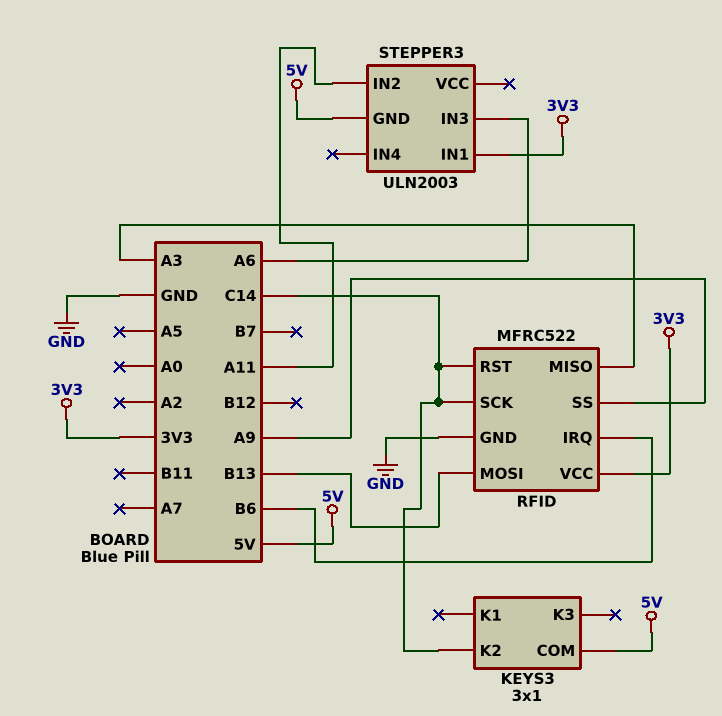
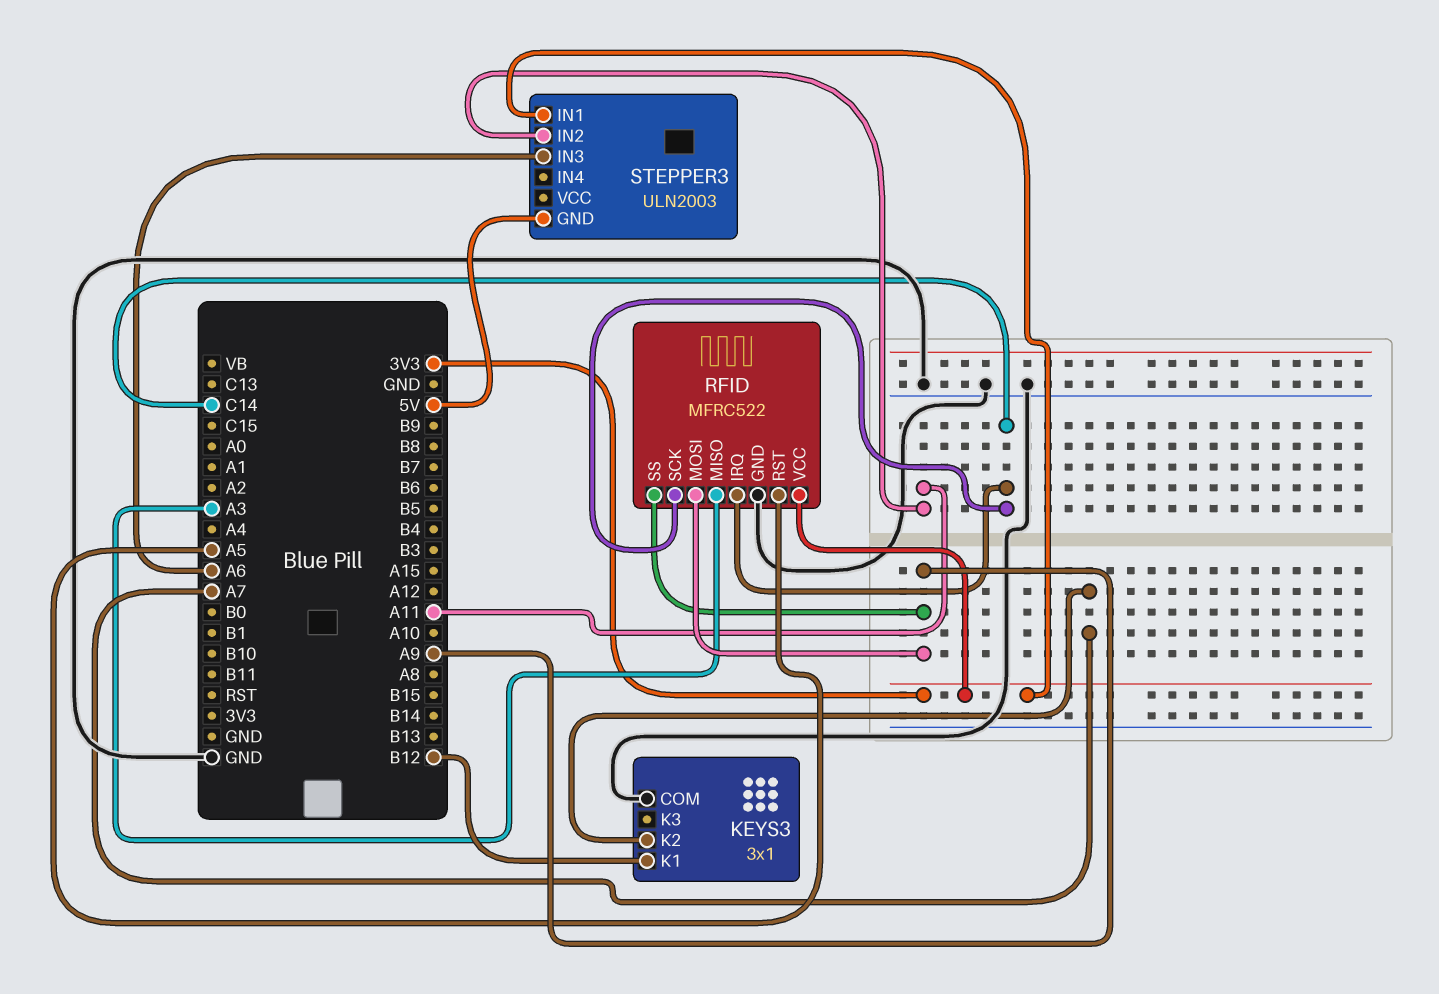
KEYS3 pin COM: 5V -> GND
KEYS3 pin K1: none -> B12
KEYS3 pin K2: C14 -> A7
RFID pin IRQ: B6 -> C14
RFID pin MOSI: B13 -> A9
RFID pin RST: C14 -> A5

